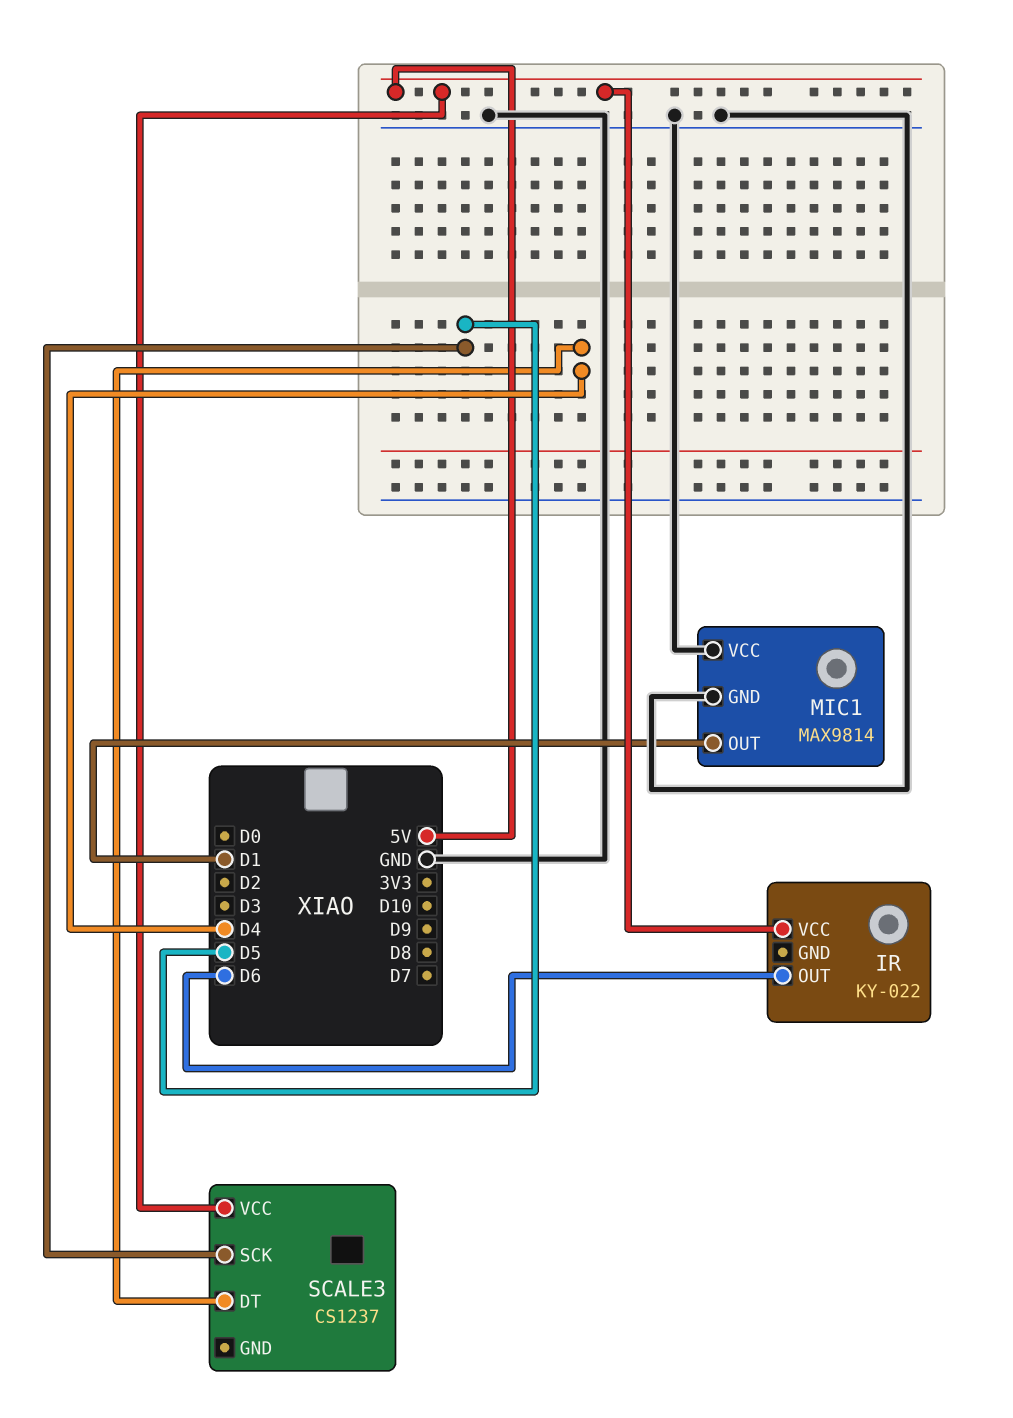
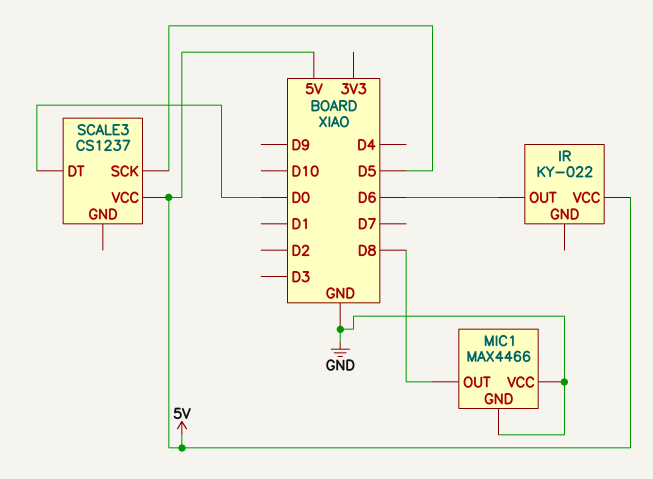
MIC1: MAX9814 -> MAX4466
MIC1 pin OUT: D1 -> D8
SCALE3 pin DT: D4 -> D0

